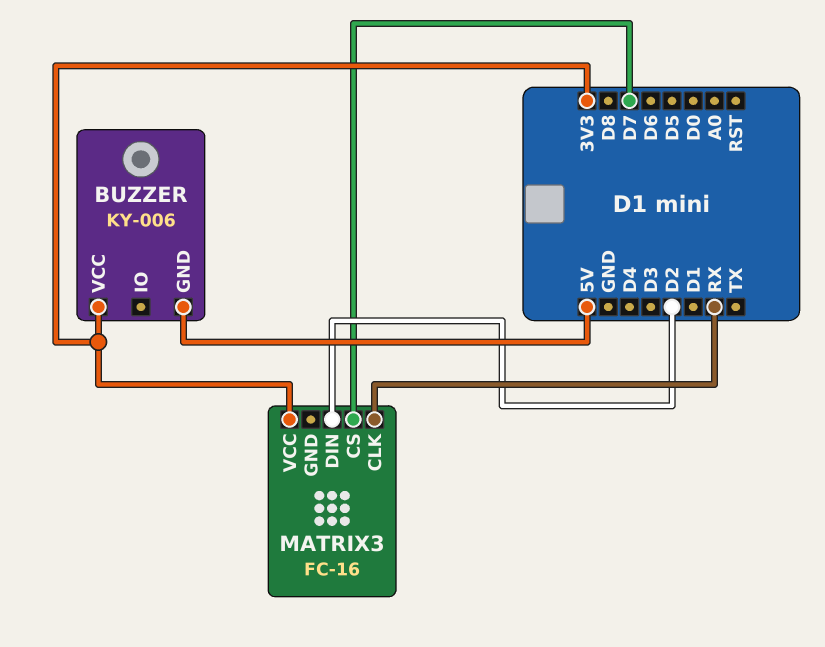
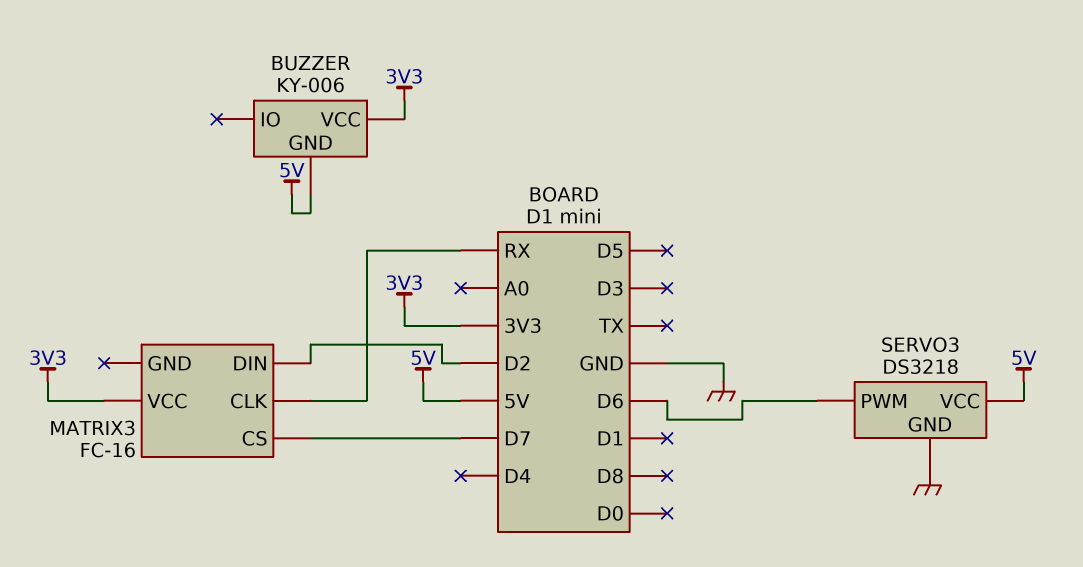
SERVO3: none -> DS3218
SERVO3 pin GND: none -> GND
SERVO3 pin PWM: none -> D6
SERVO3 pin VCC: none -> 5V

